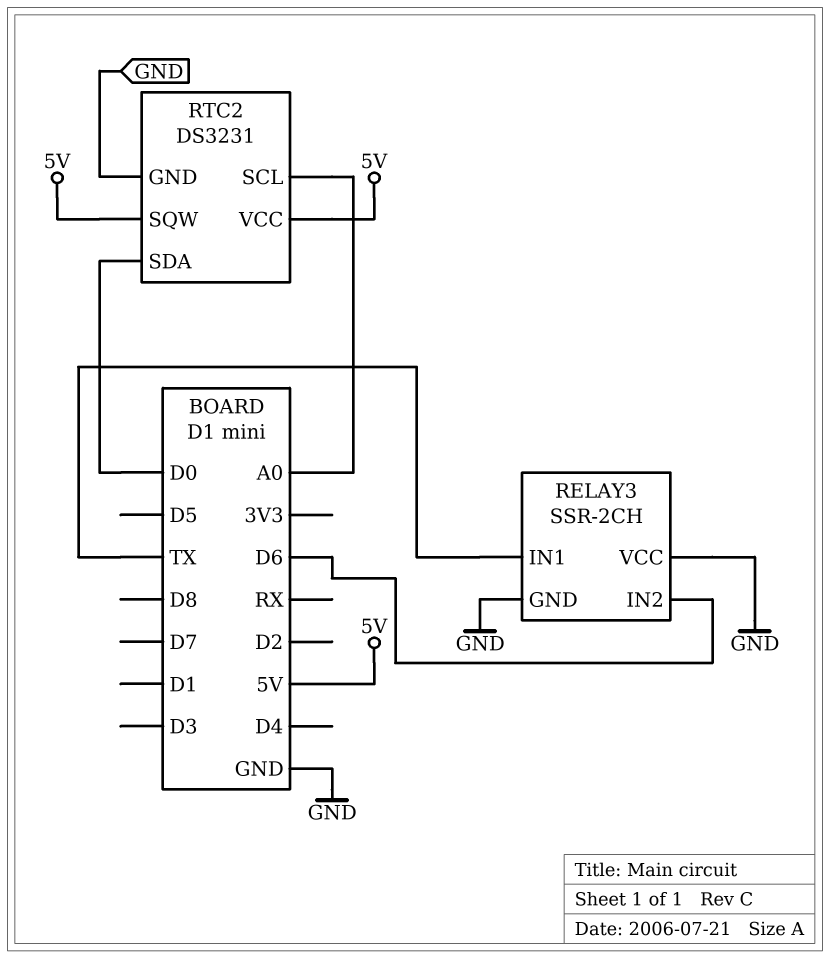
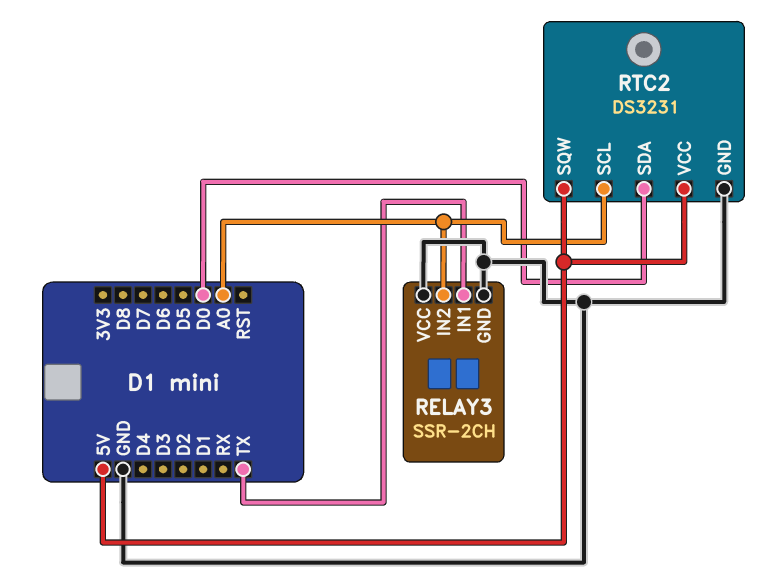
RELAY3 pin IN2: D6 -> A0

